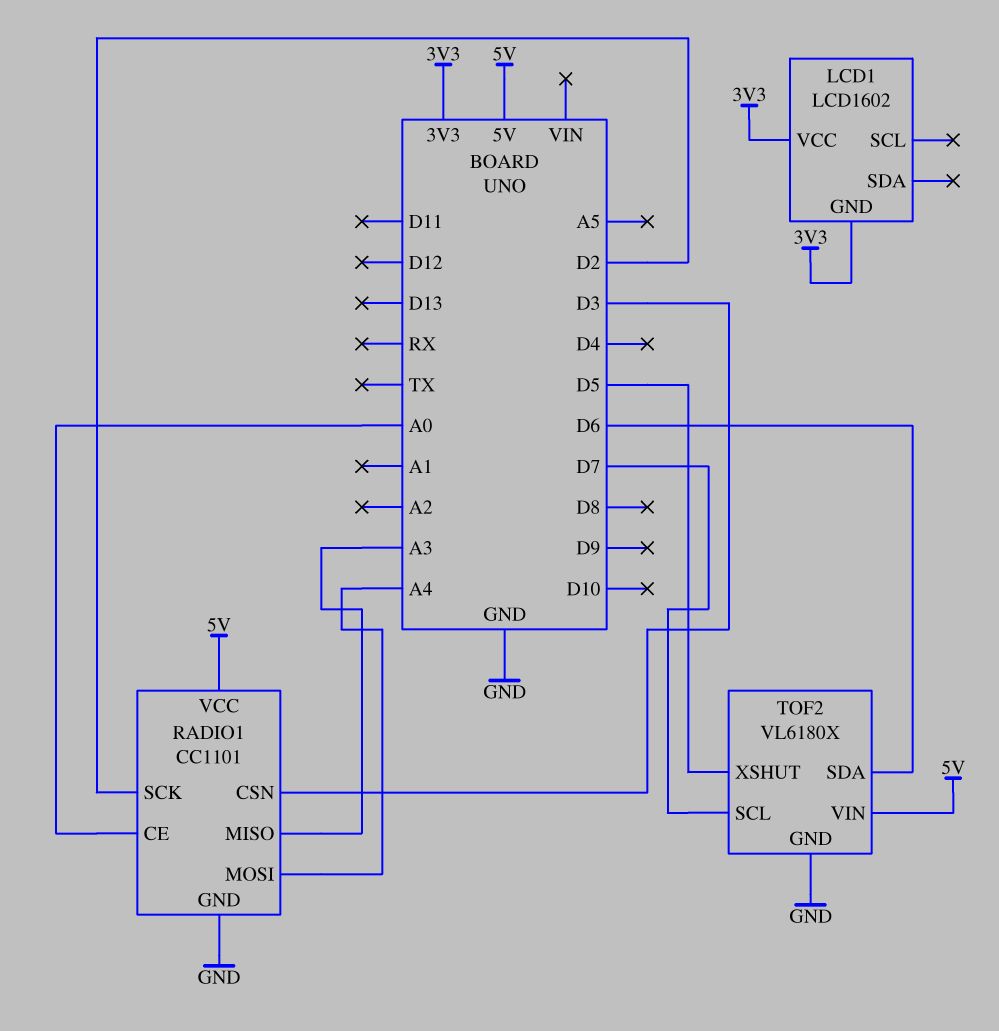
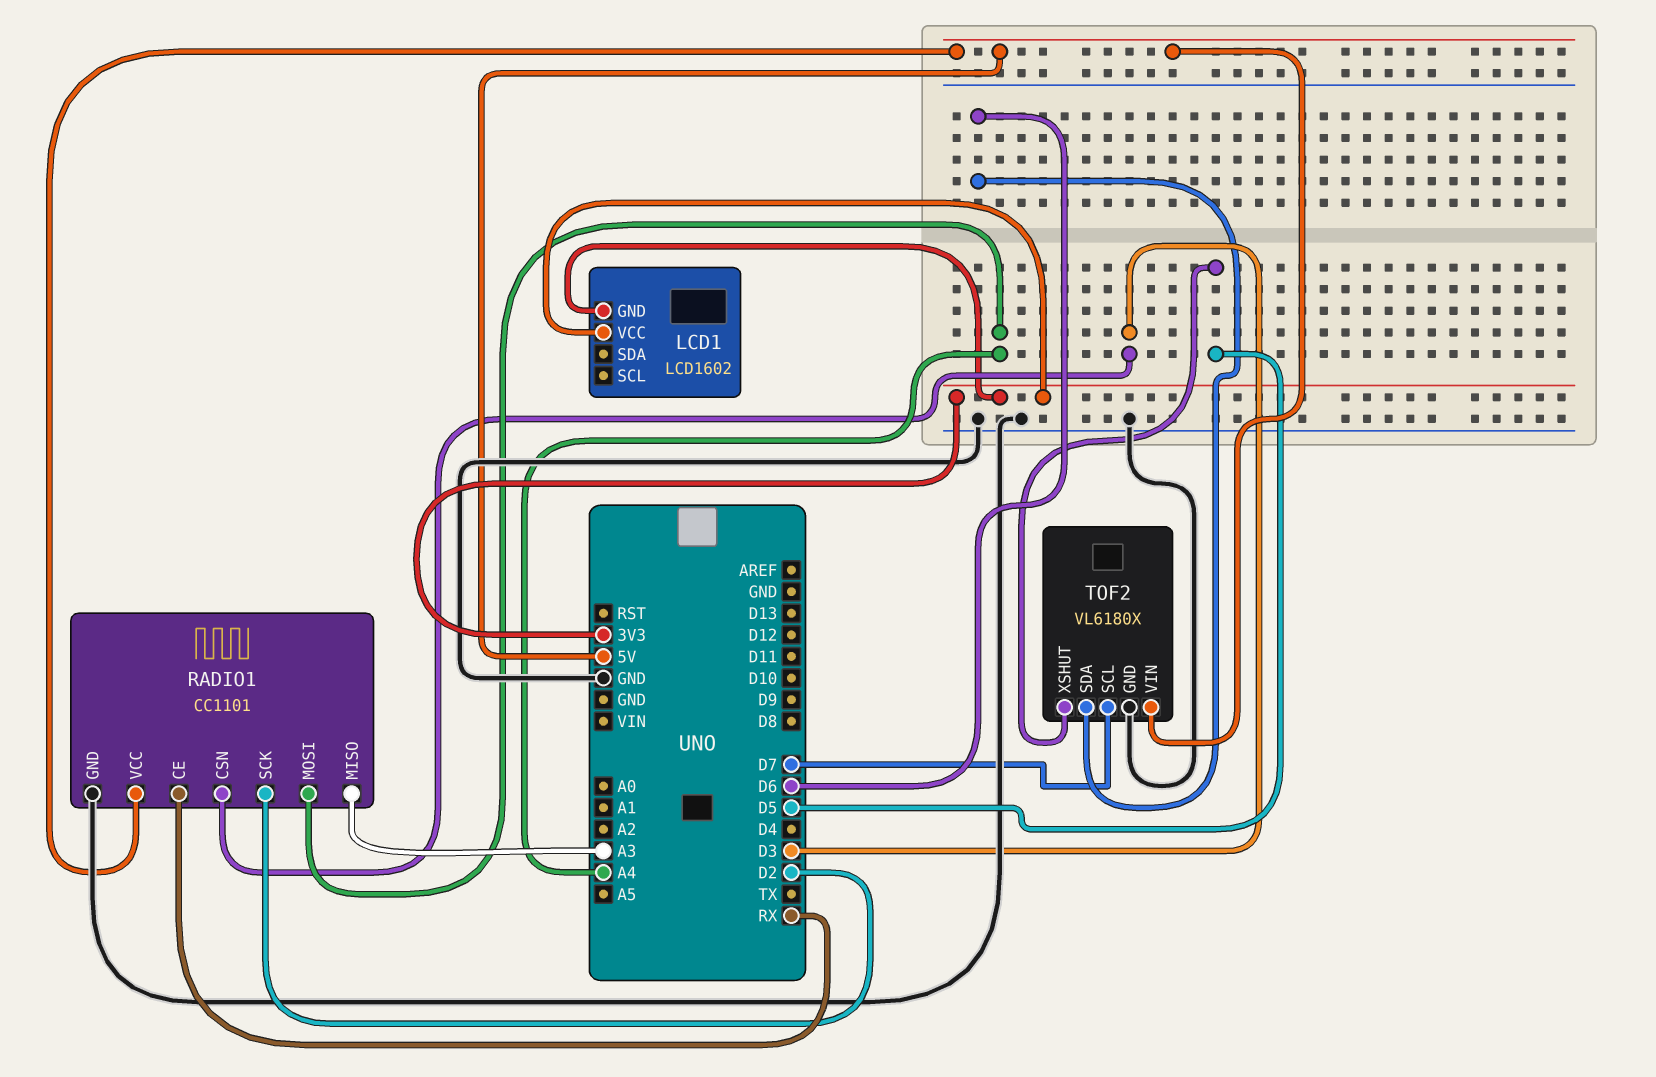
RADIO1 pin CE: A0 -> RX

